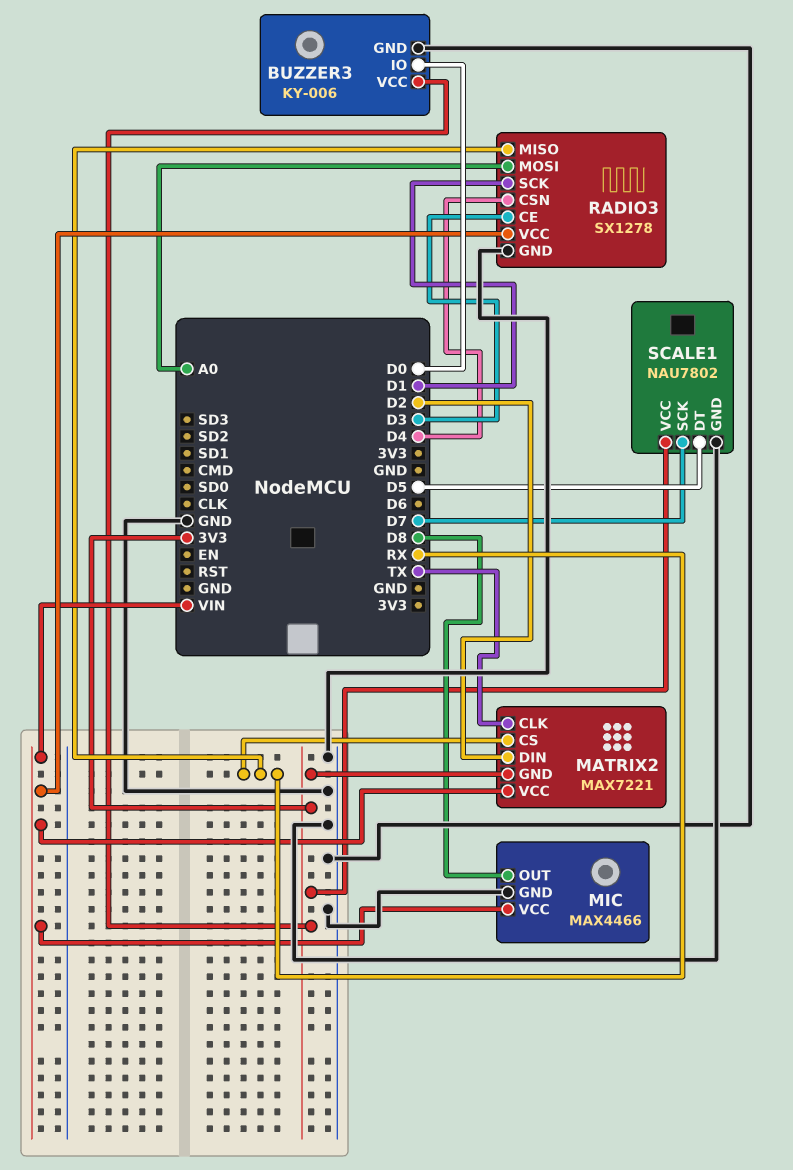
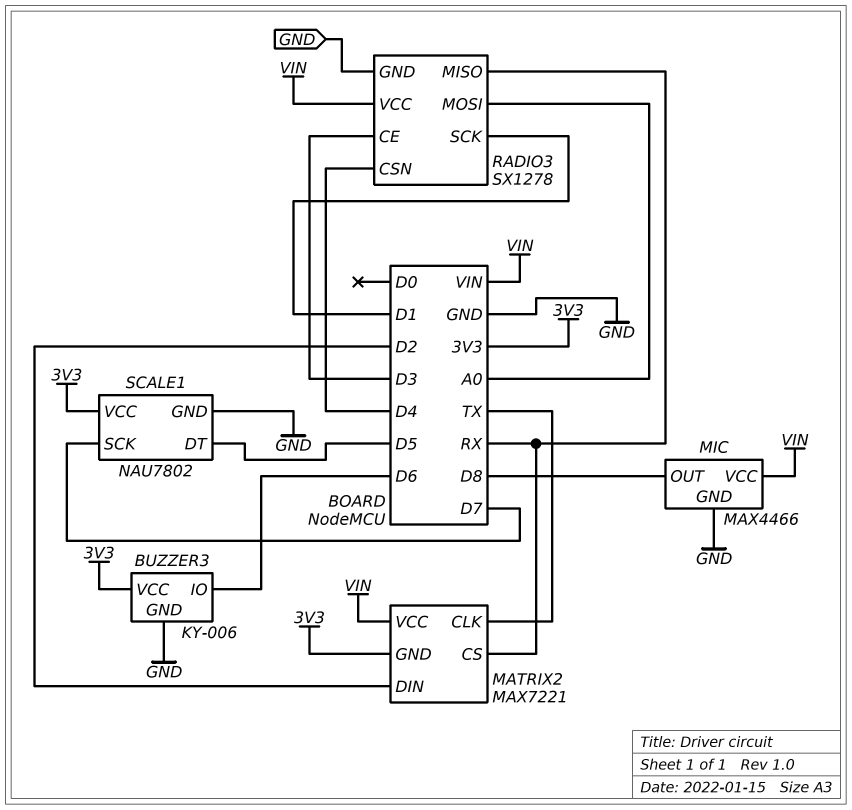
BUZZER3 pin IO: D0 -> D6

